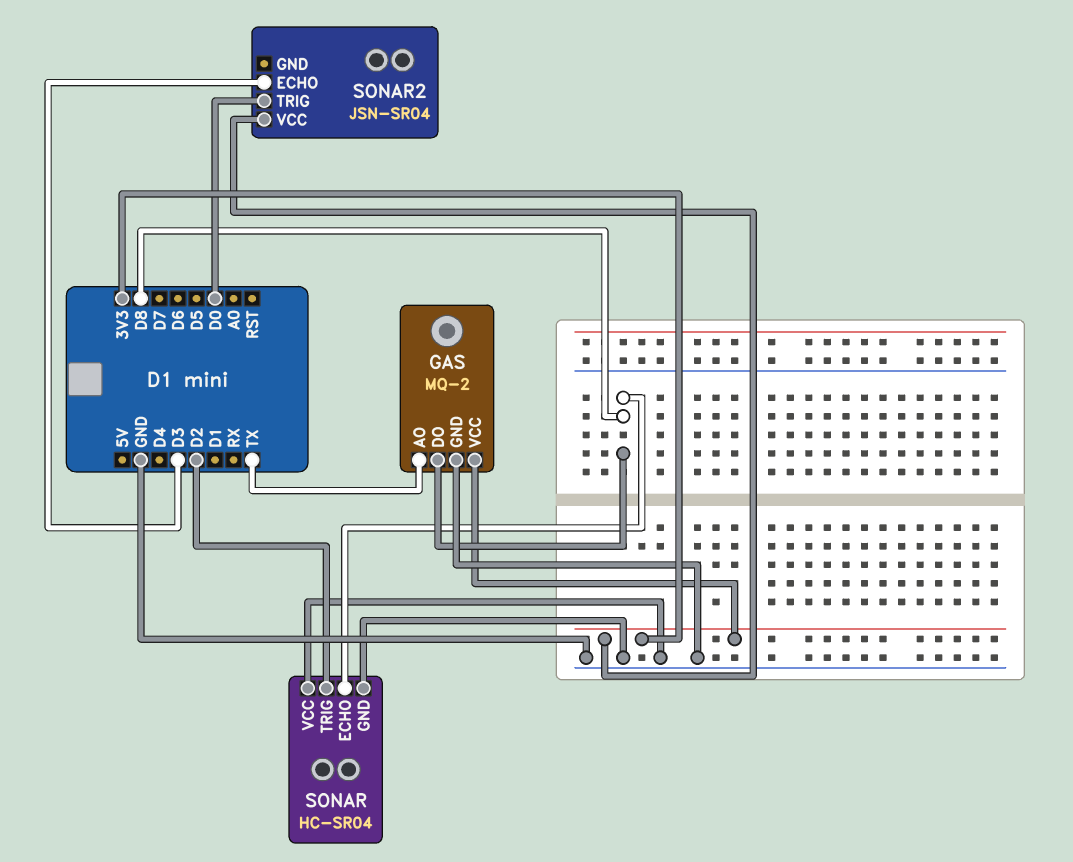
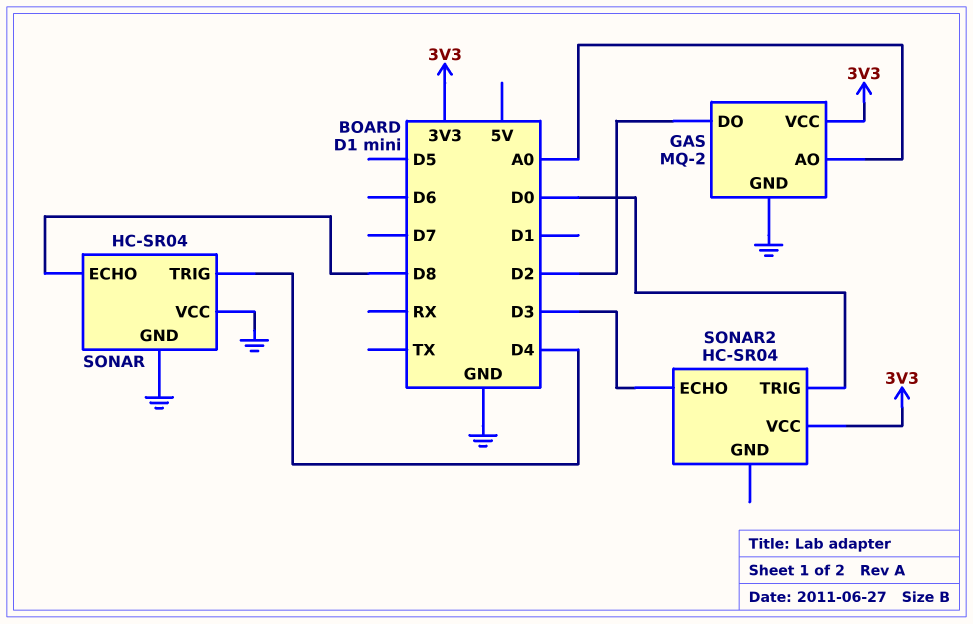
GAS pin AO: TX -> A0
GAS pin DO: D8 -> D2
SONAR pin TRIG: D2 -> D4
SONAR2: JSN-SR04 -> HC-SR04

